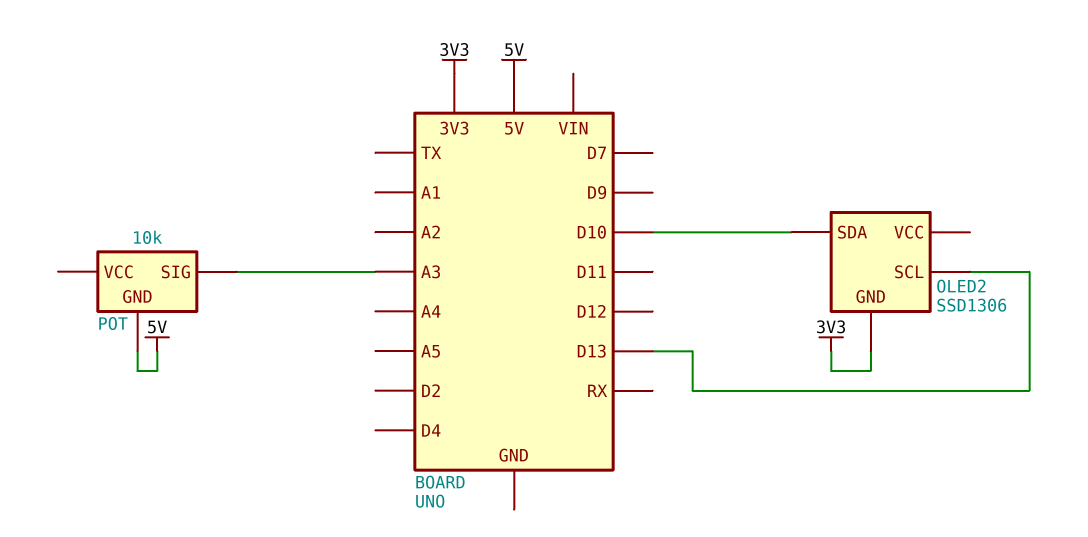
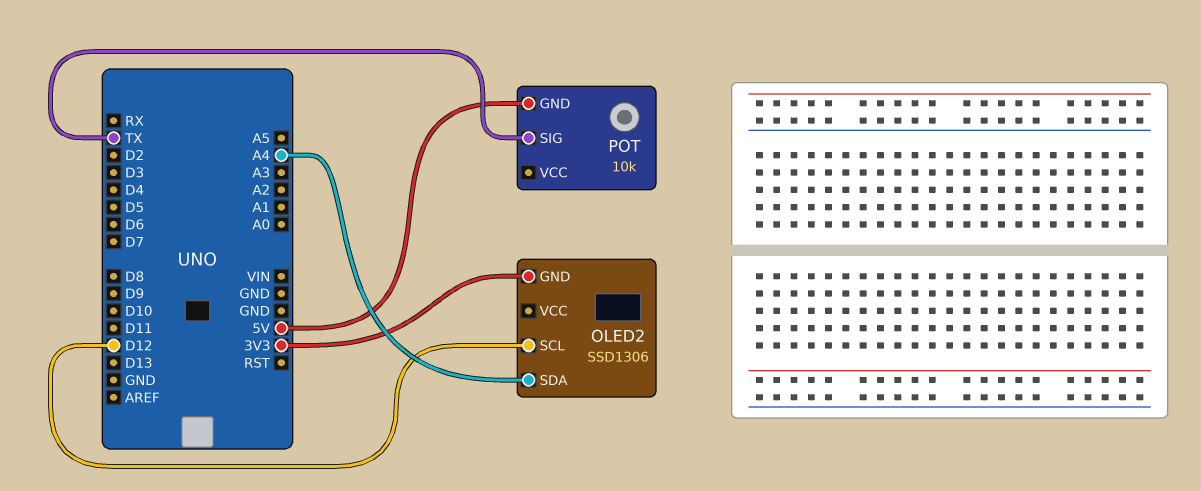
OLED2 pin SCL: D13 -> D12
OLED2 pin SDA: D10 -> A4
POT pin SIG: A3 -> TX

